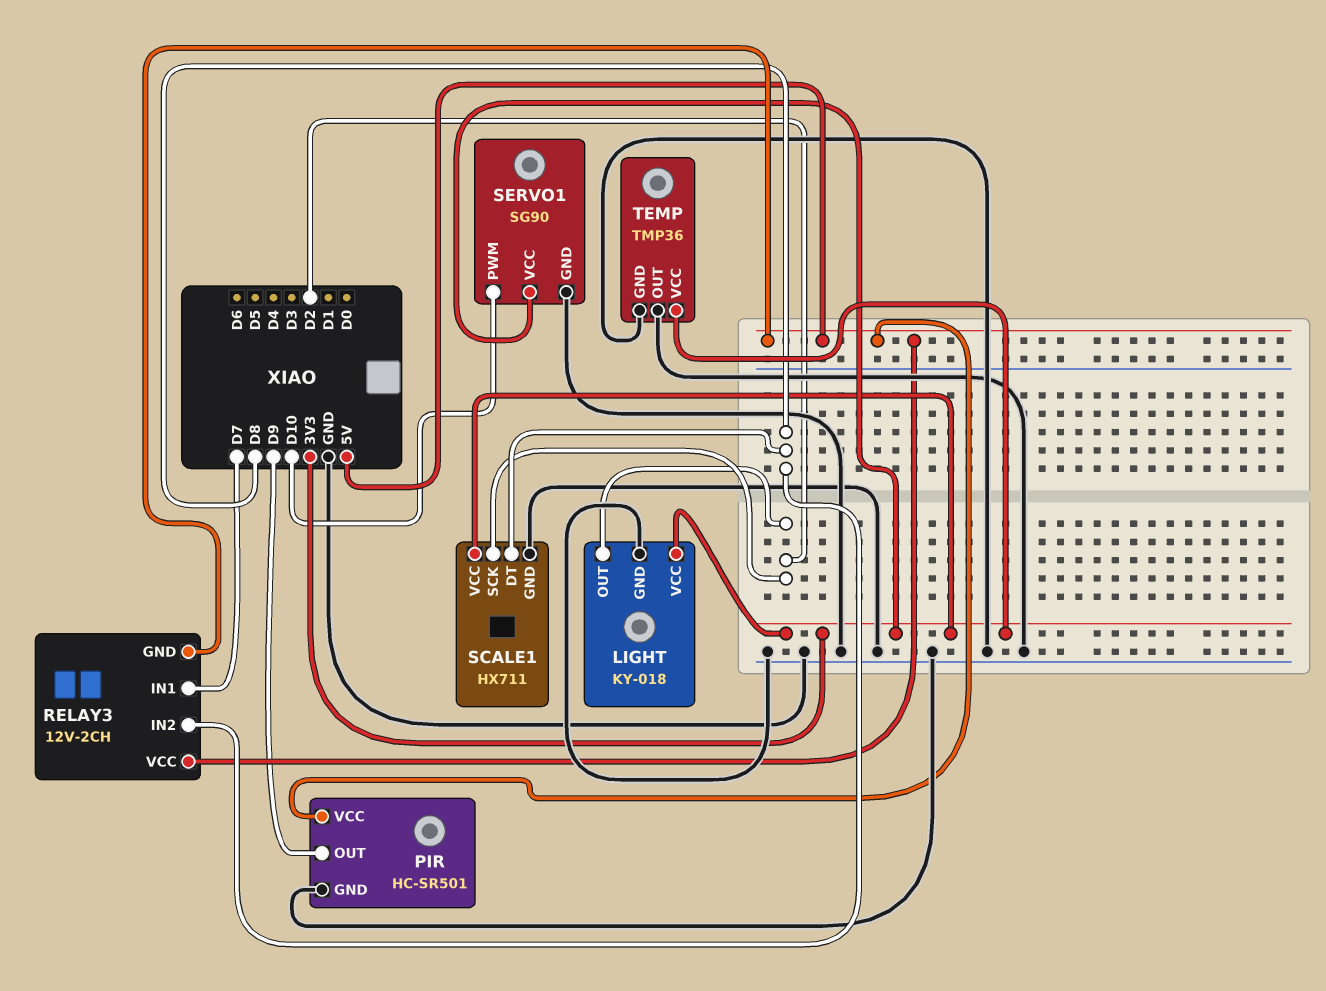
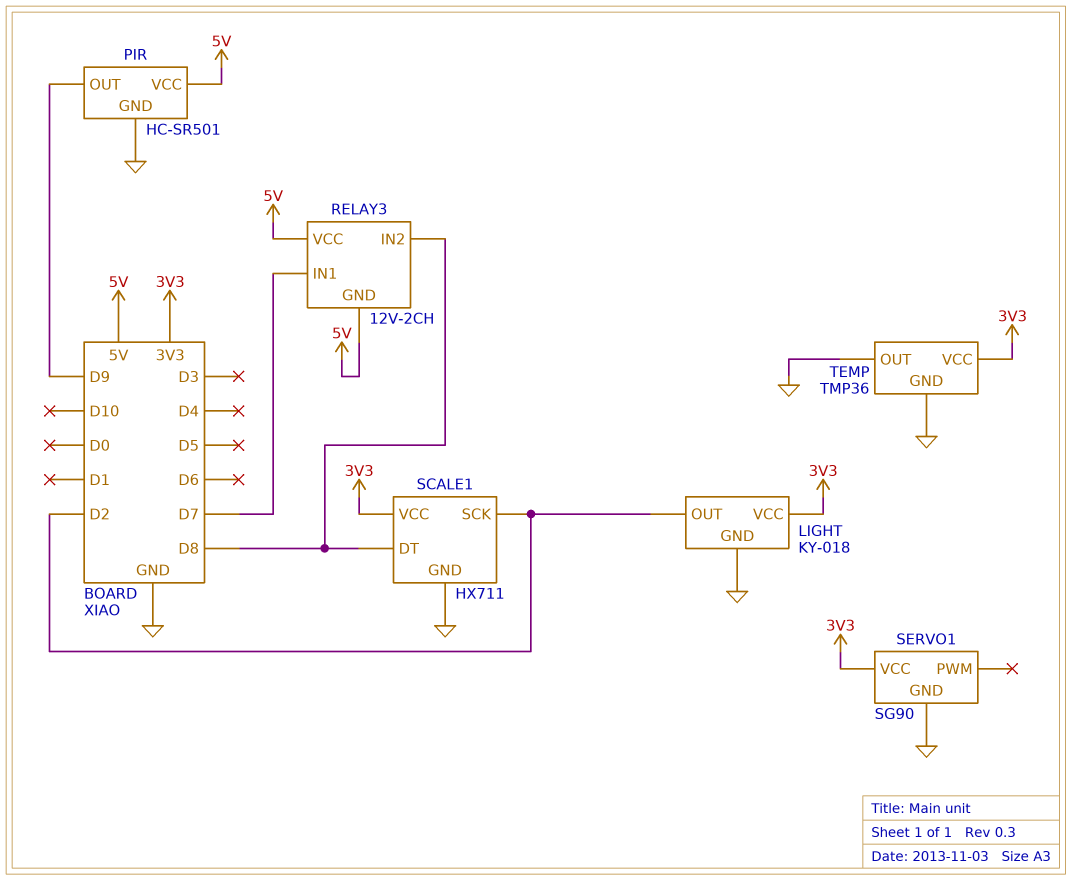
SERVO1 pin PWM: D10 -> none

